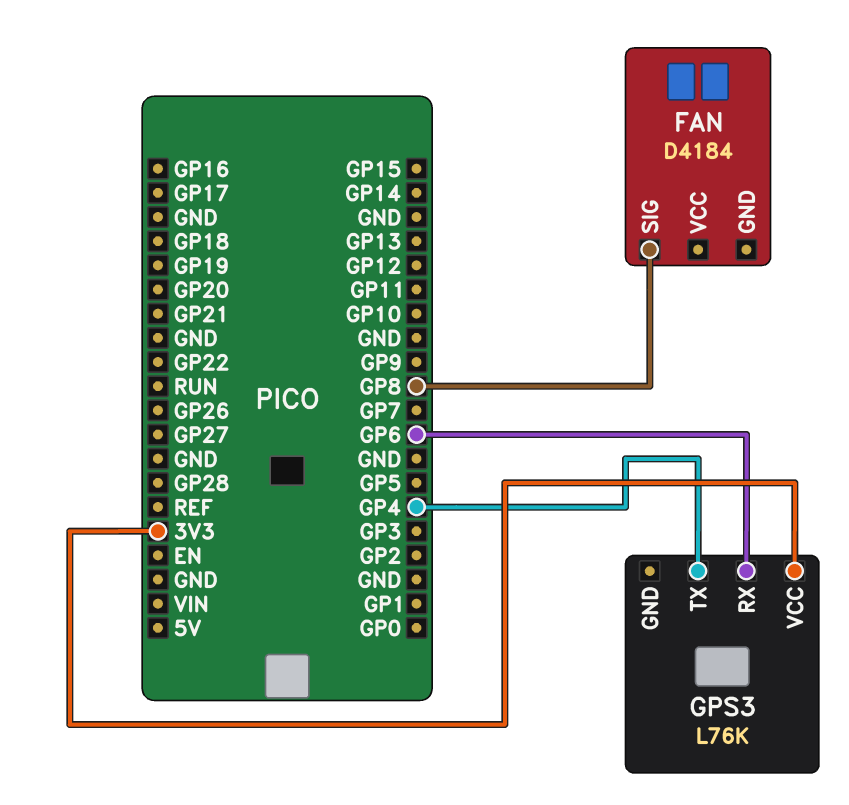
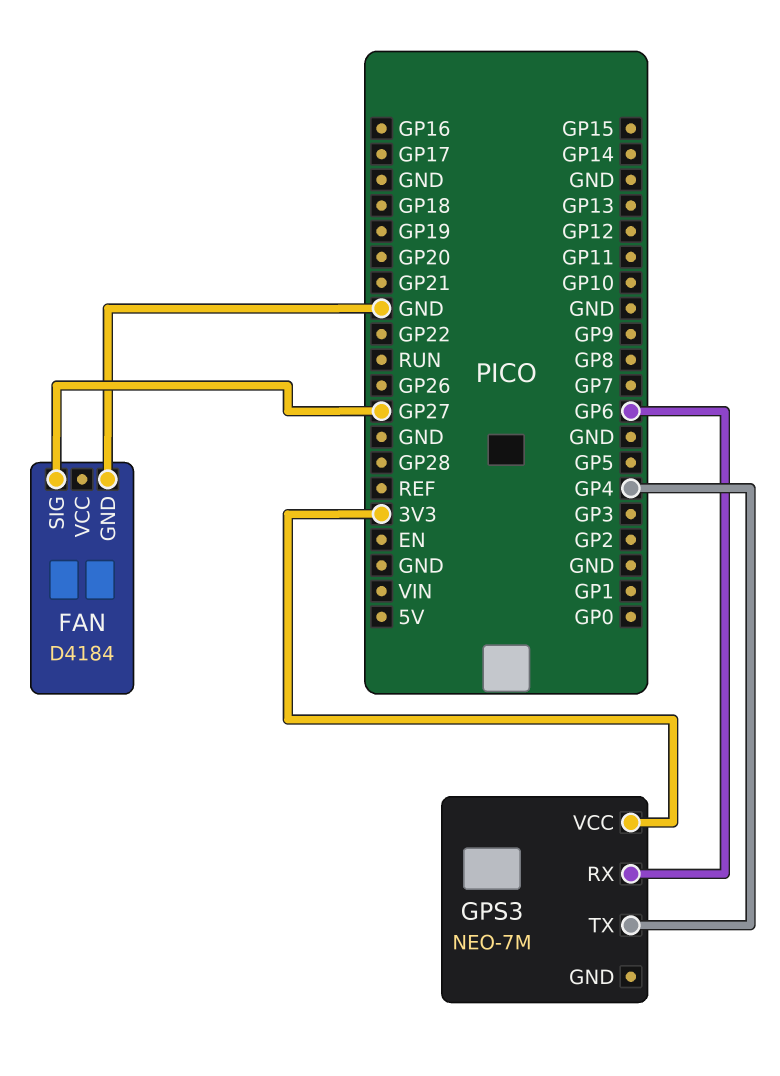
FAN pin GND: none -> GND
FAN pin SIG: GP8 -> GP27
GPS3: L76K -> NEO-7M

